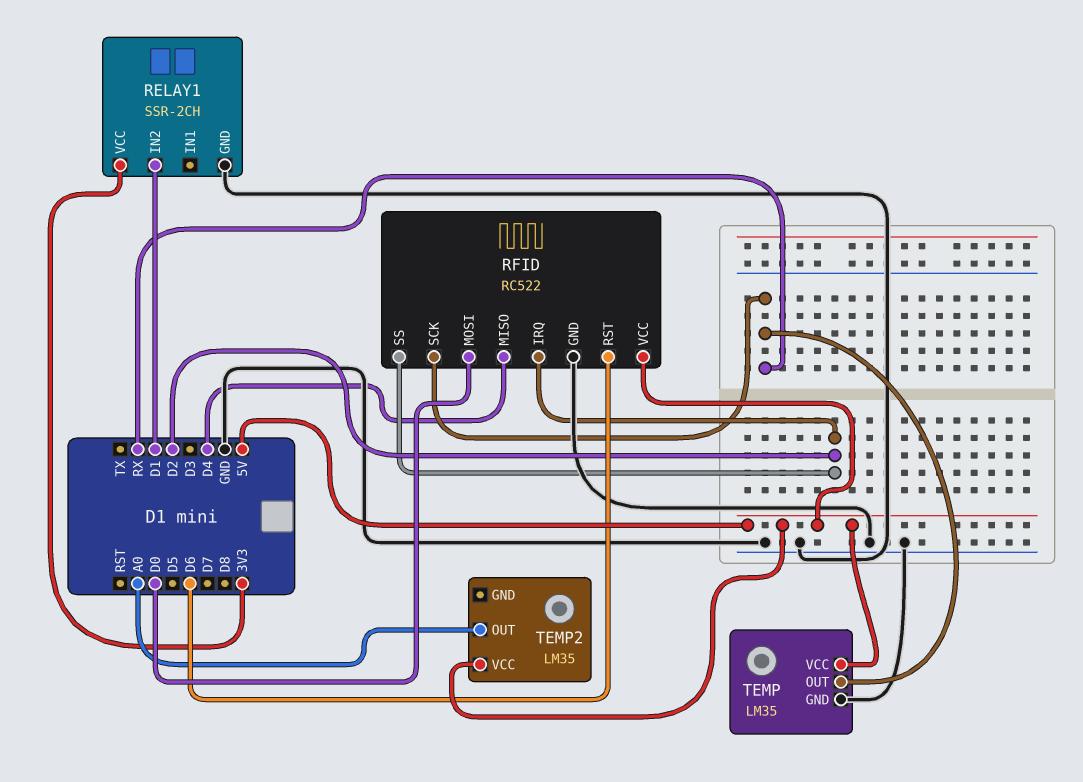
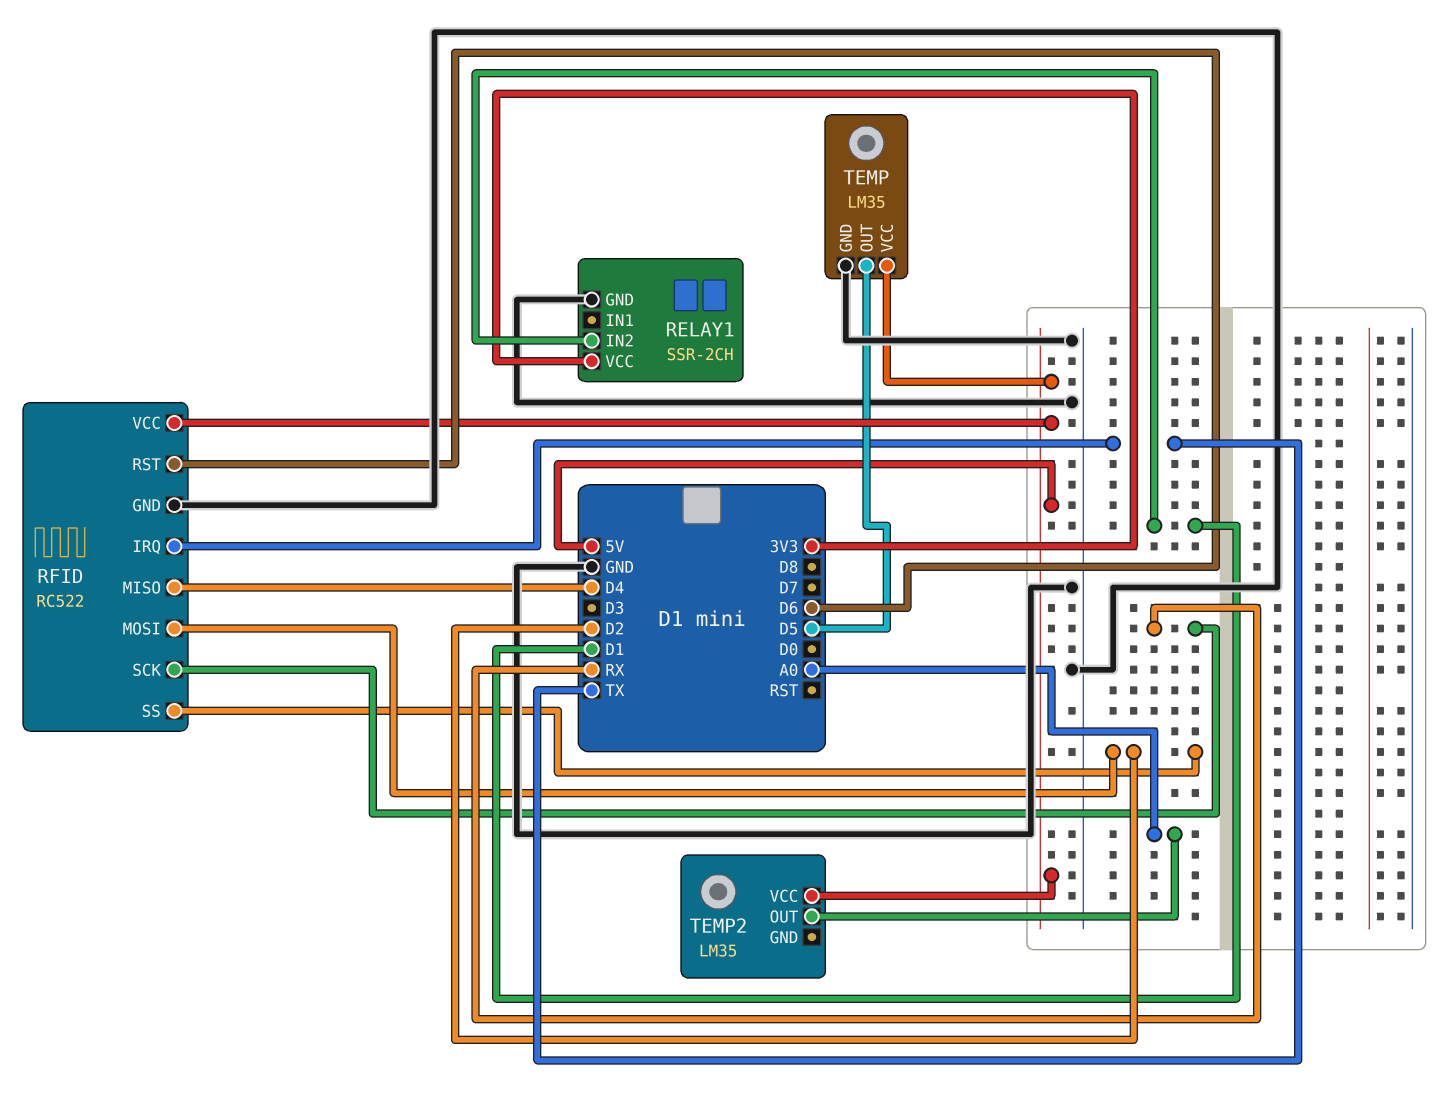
RFID pin IRQ: D2 -> TX
RFID pin MOSI: D0 -> D2
TEMP pin OUT: RX -> D5

